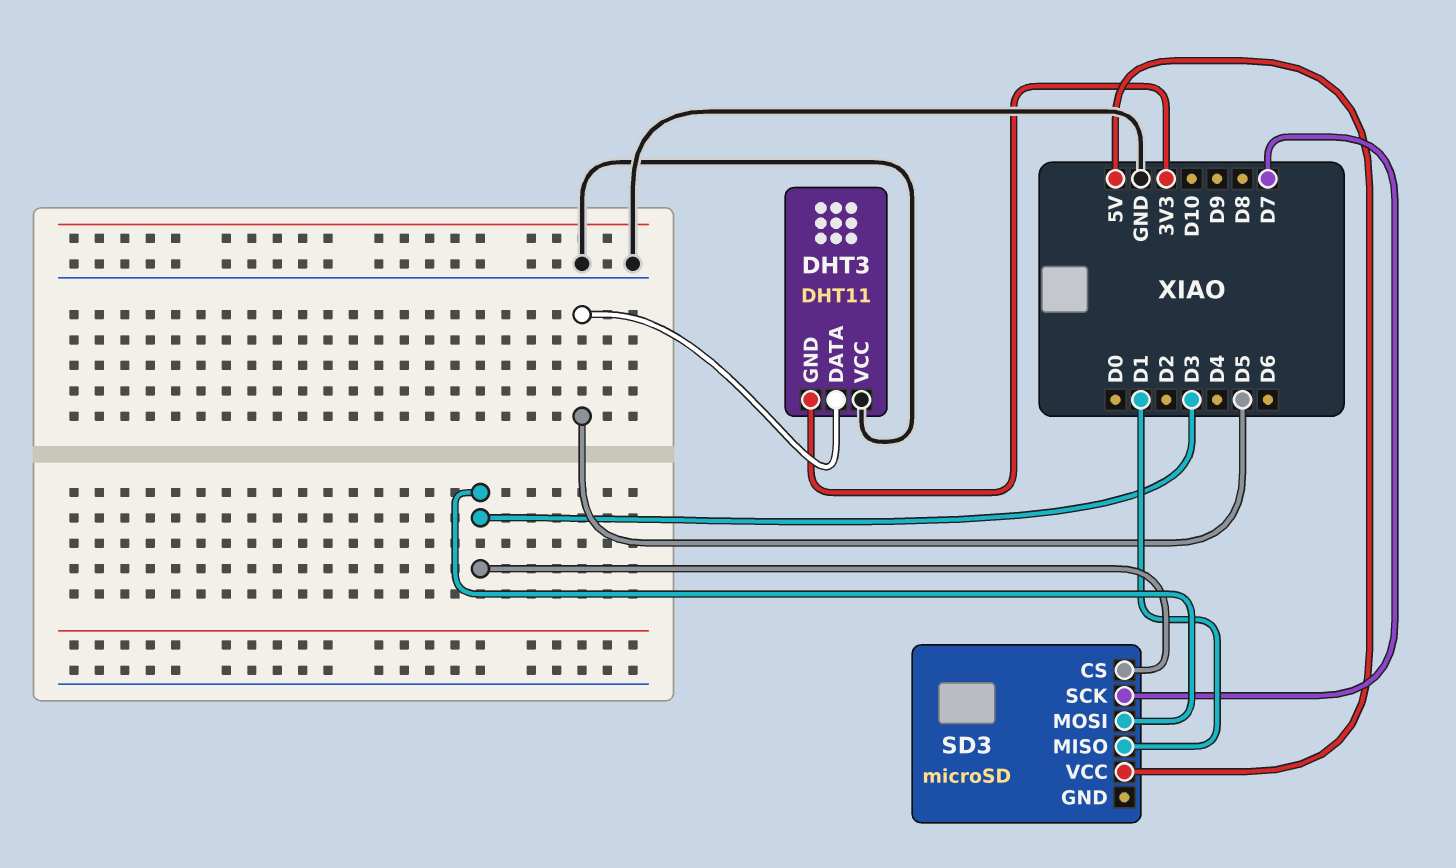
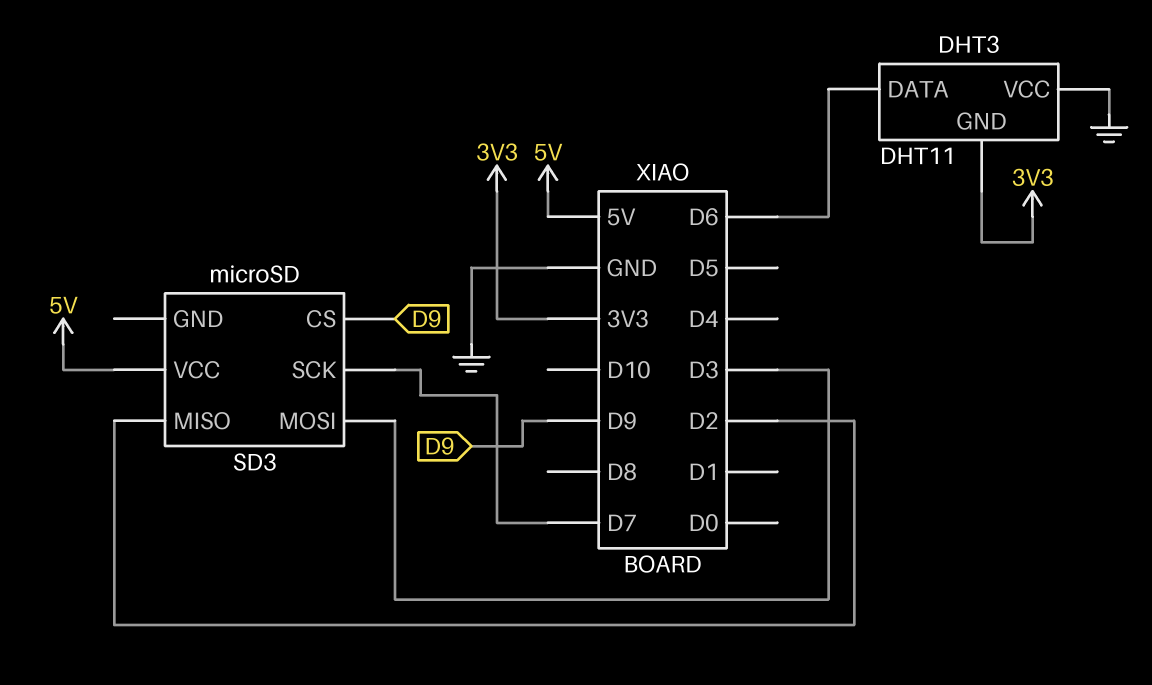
DHT3 pin DATA: D5 -> D6
SD3 pin CS: D3 -> D9
SD3 pin MISO: D1 -> D2

